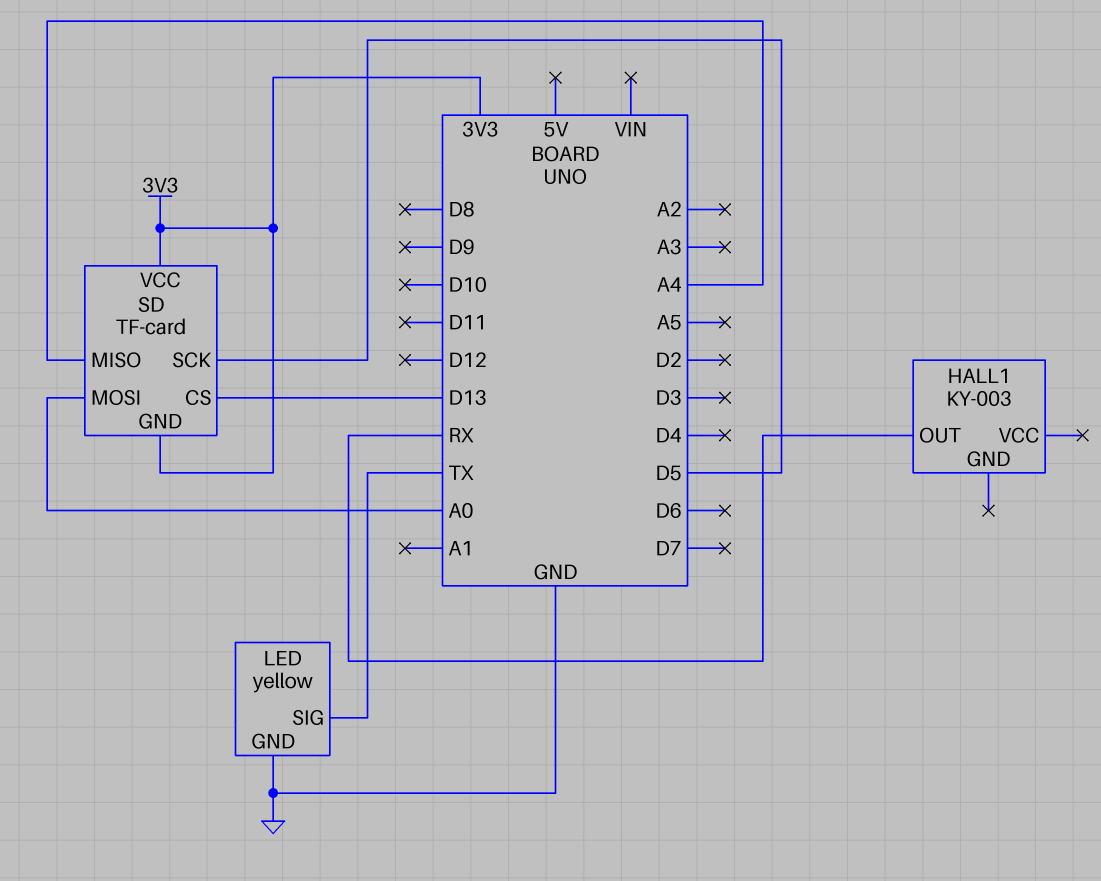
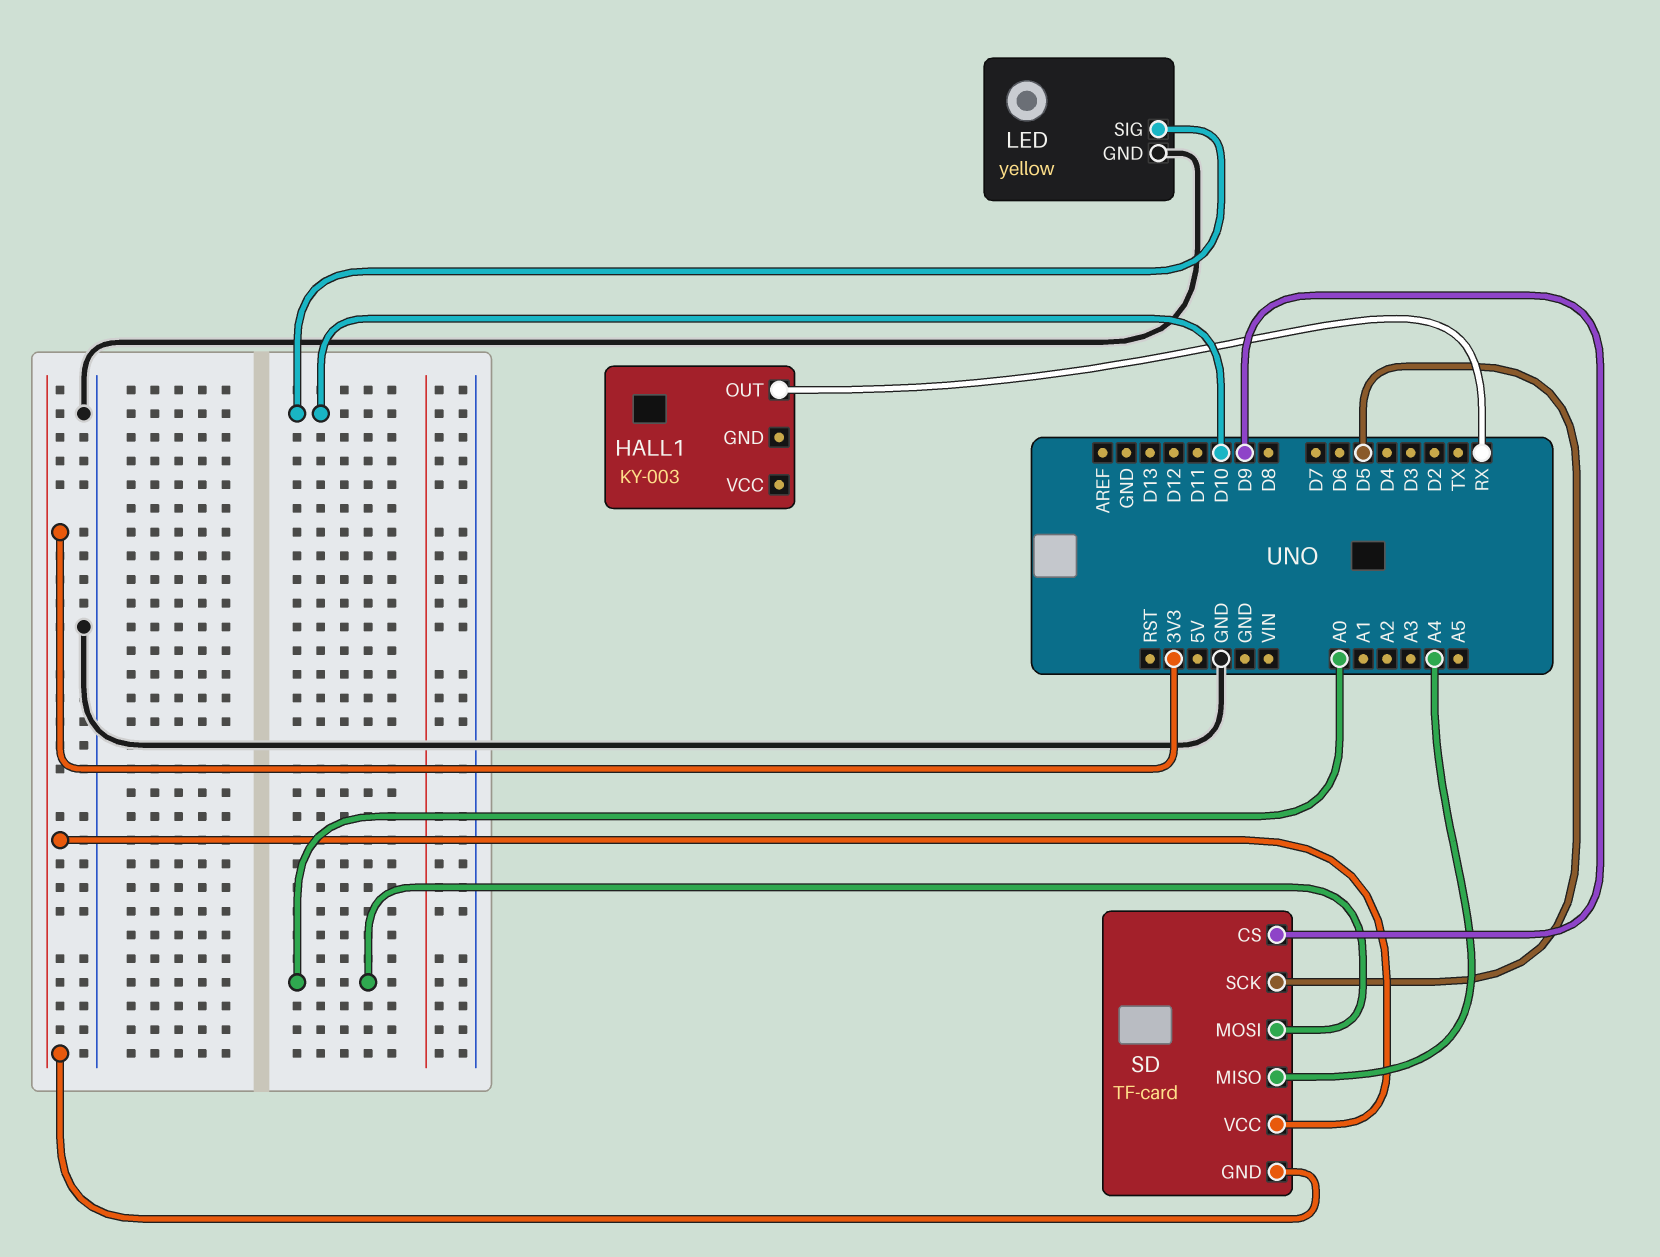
LED pin SIG: TX -> D10
SD pin CS: D13 -> D9

